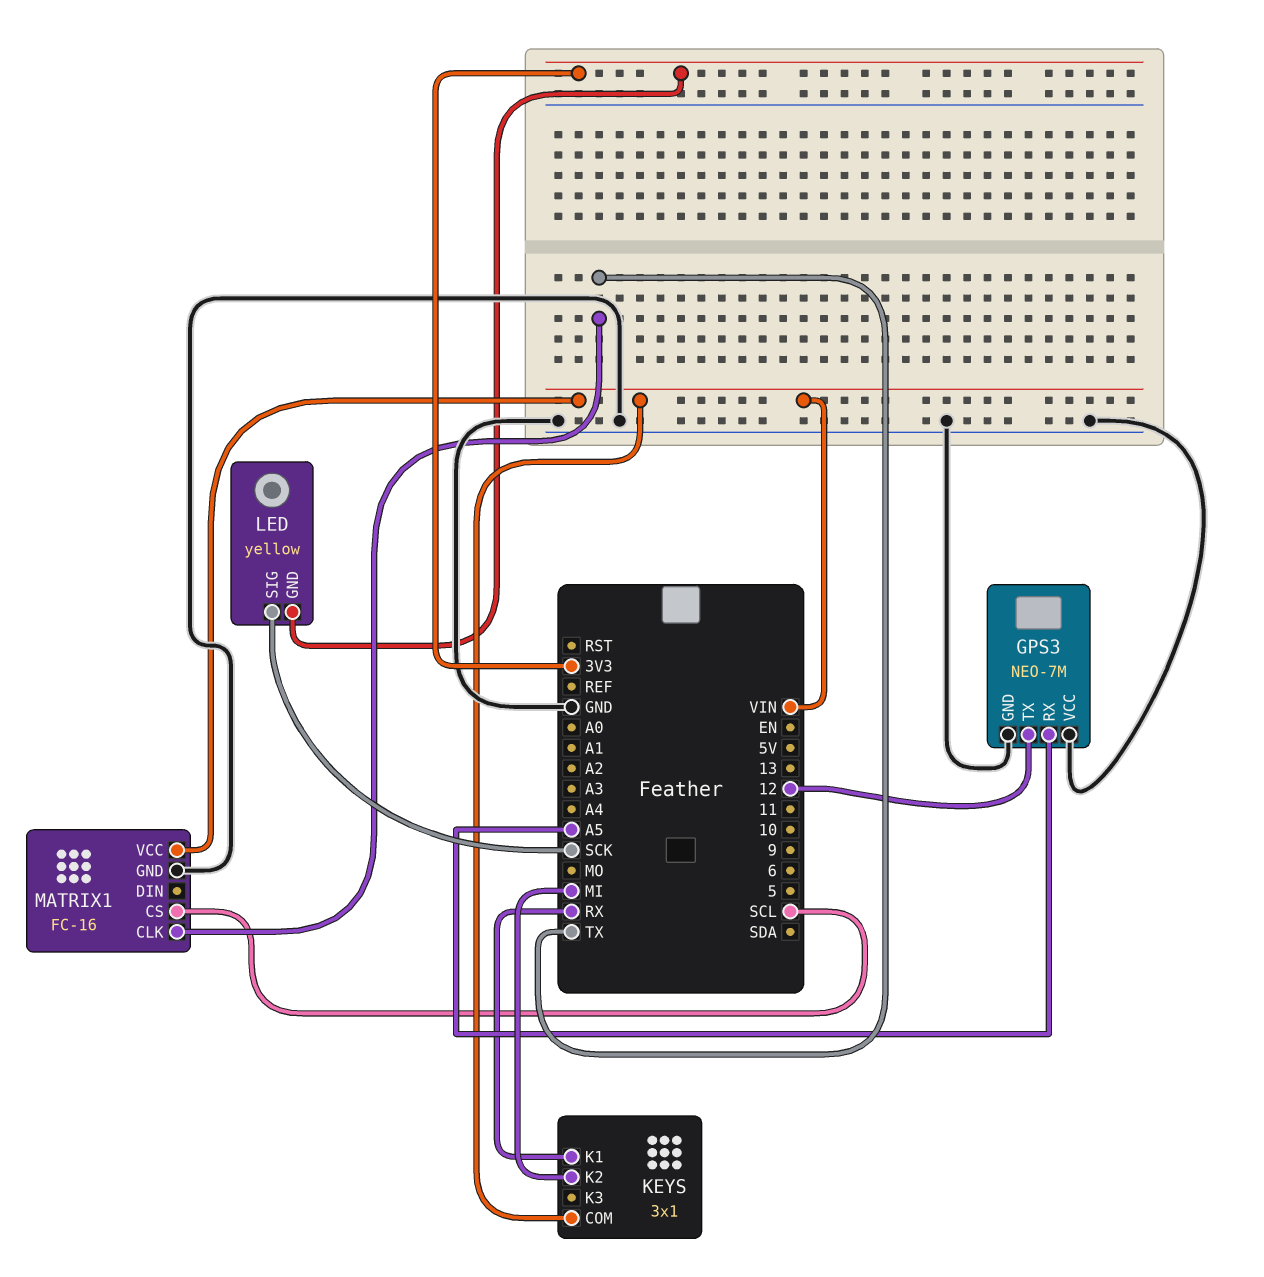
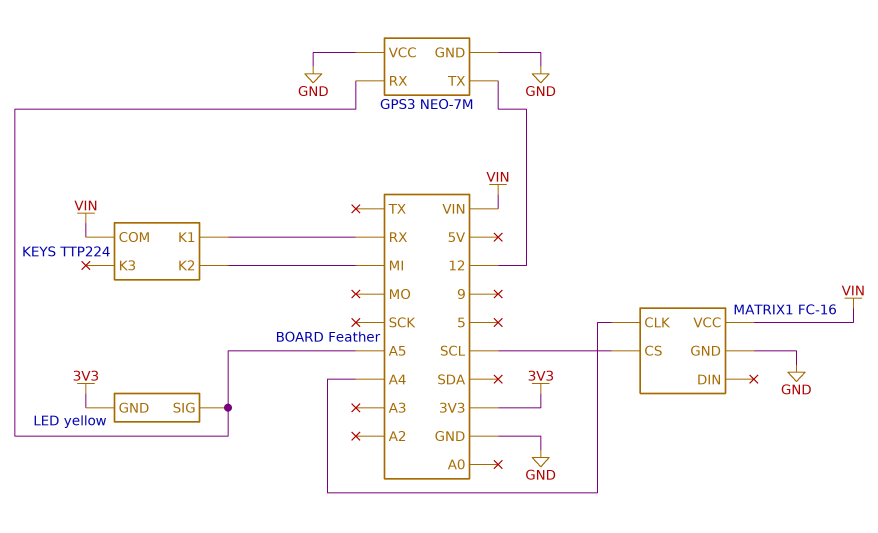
KEYS: 3x1 -> TTP224
LED pin SIG: SCK -> A5
MATRIX1 pin CLK: TX -> A4

